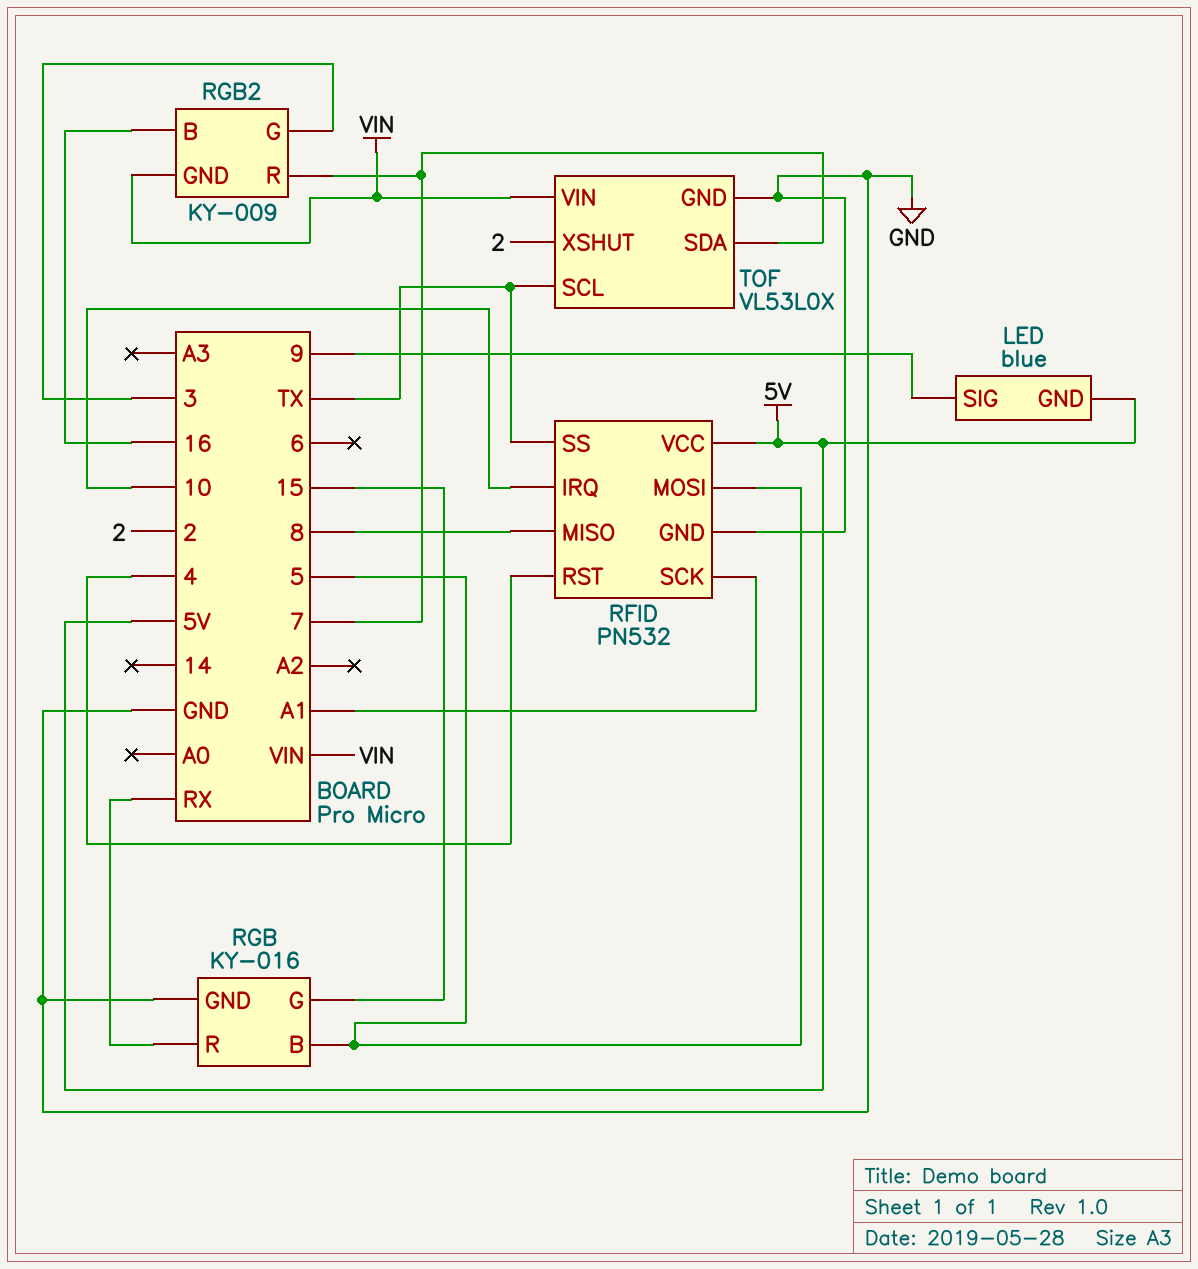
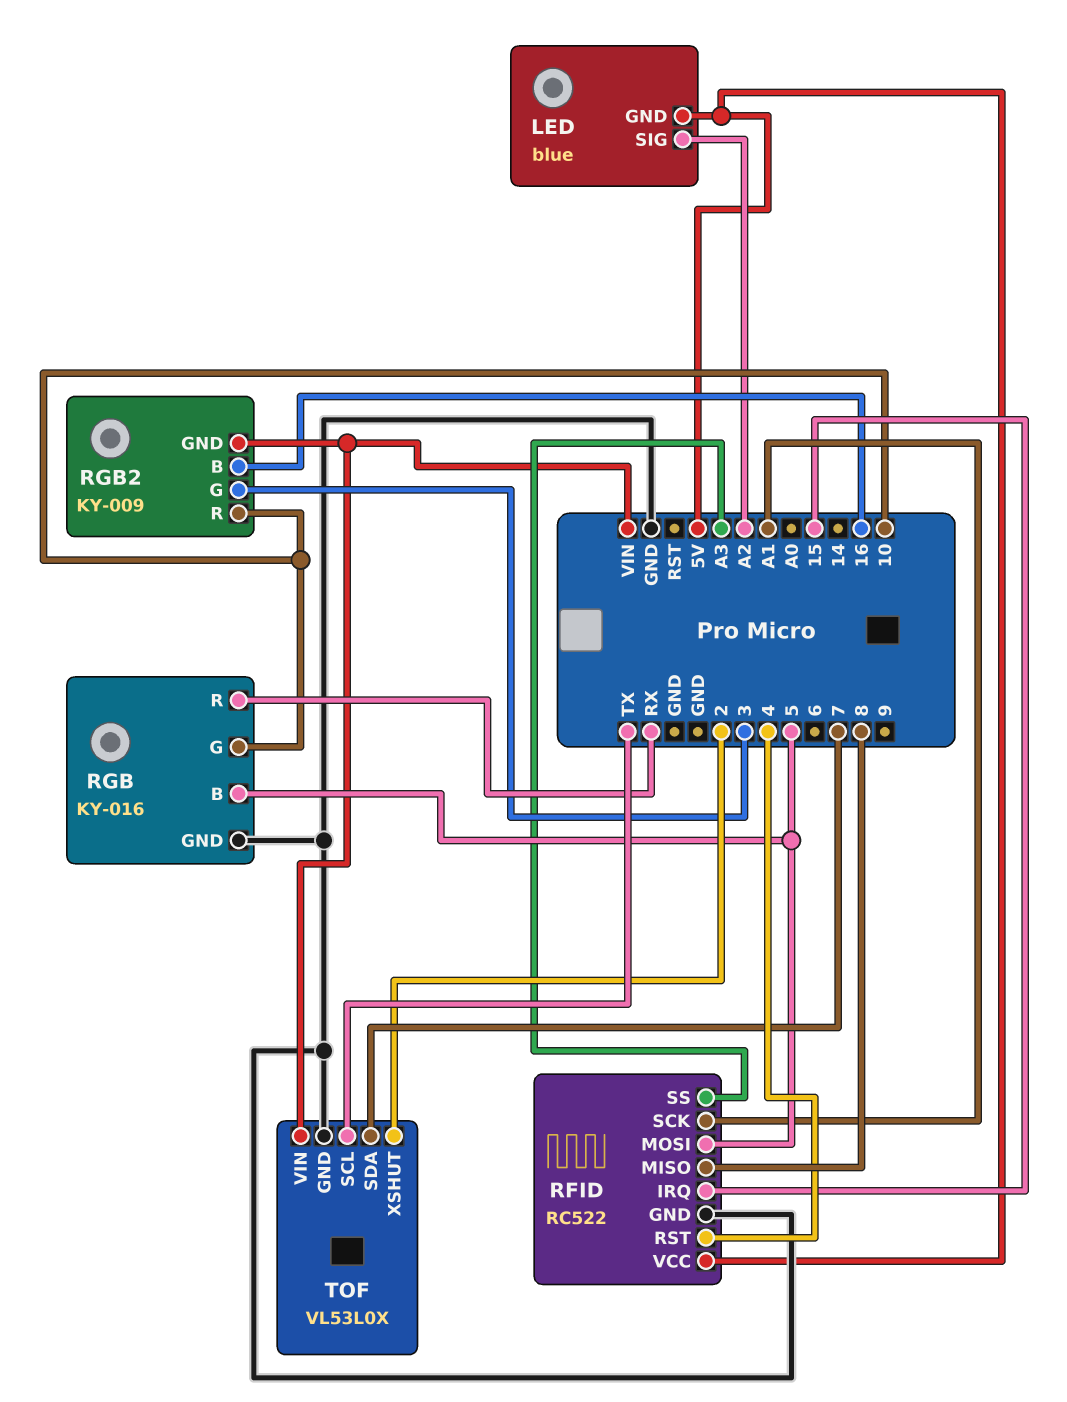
LED pin SIG: 9 -> A2
RFID: PN532 -> RC522
RFID pin IRQ: 10 -> 15
RFID pin SS: TX -> A3
RGB pin G: 15 -> 10
RGB2 pin R: 7 -> 10

